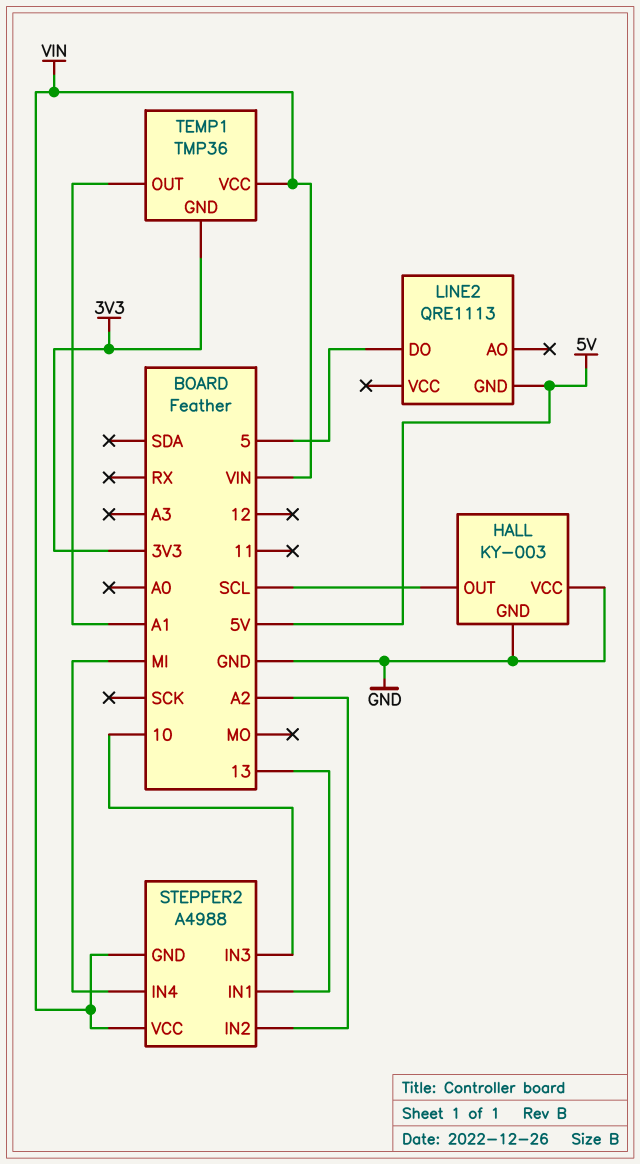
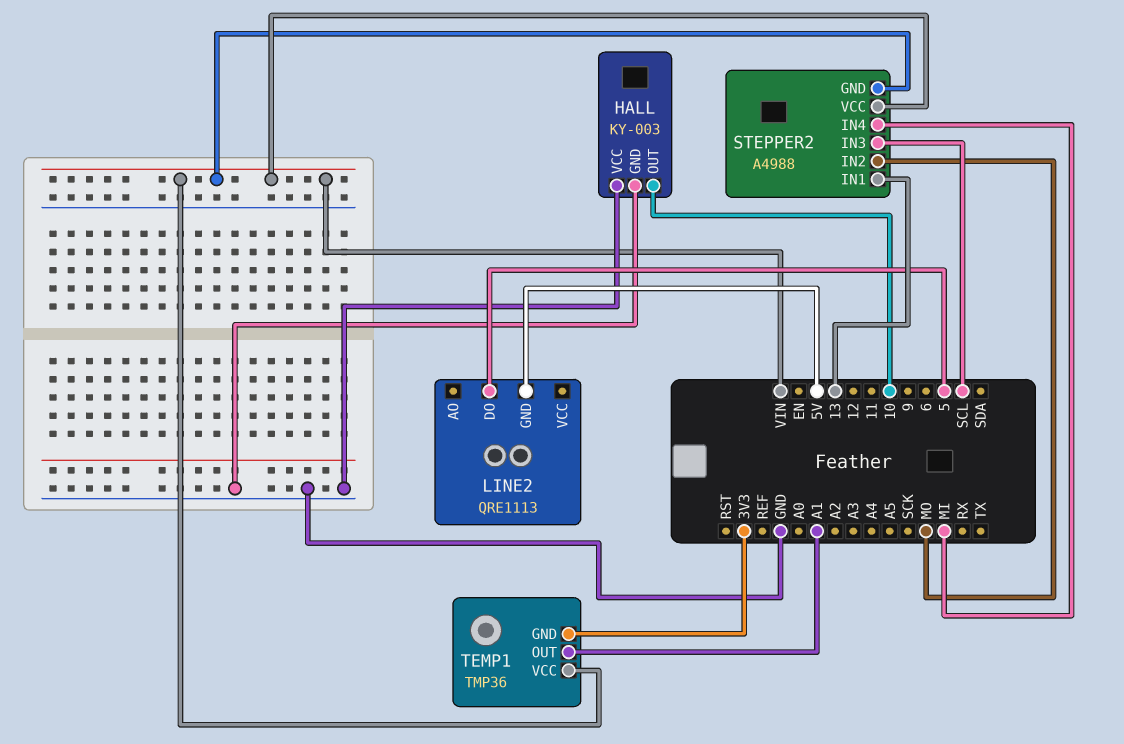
HALL pin OUT: SCL -> 10
STEPPER2 pin IN2: A2 -> MO
STEPPER2 pin IN3: 10 -> SCL

